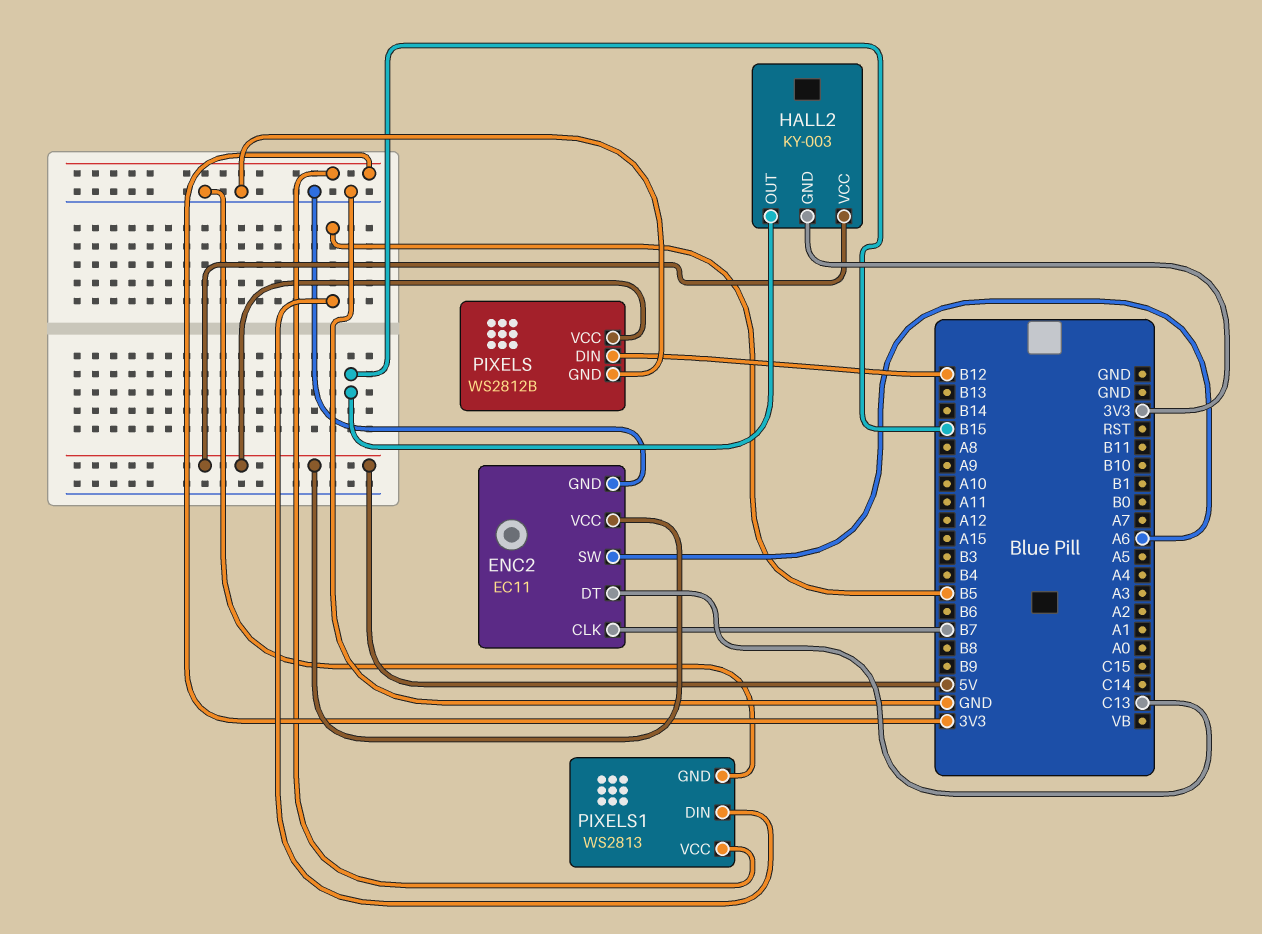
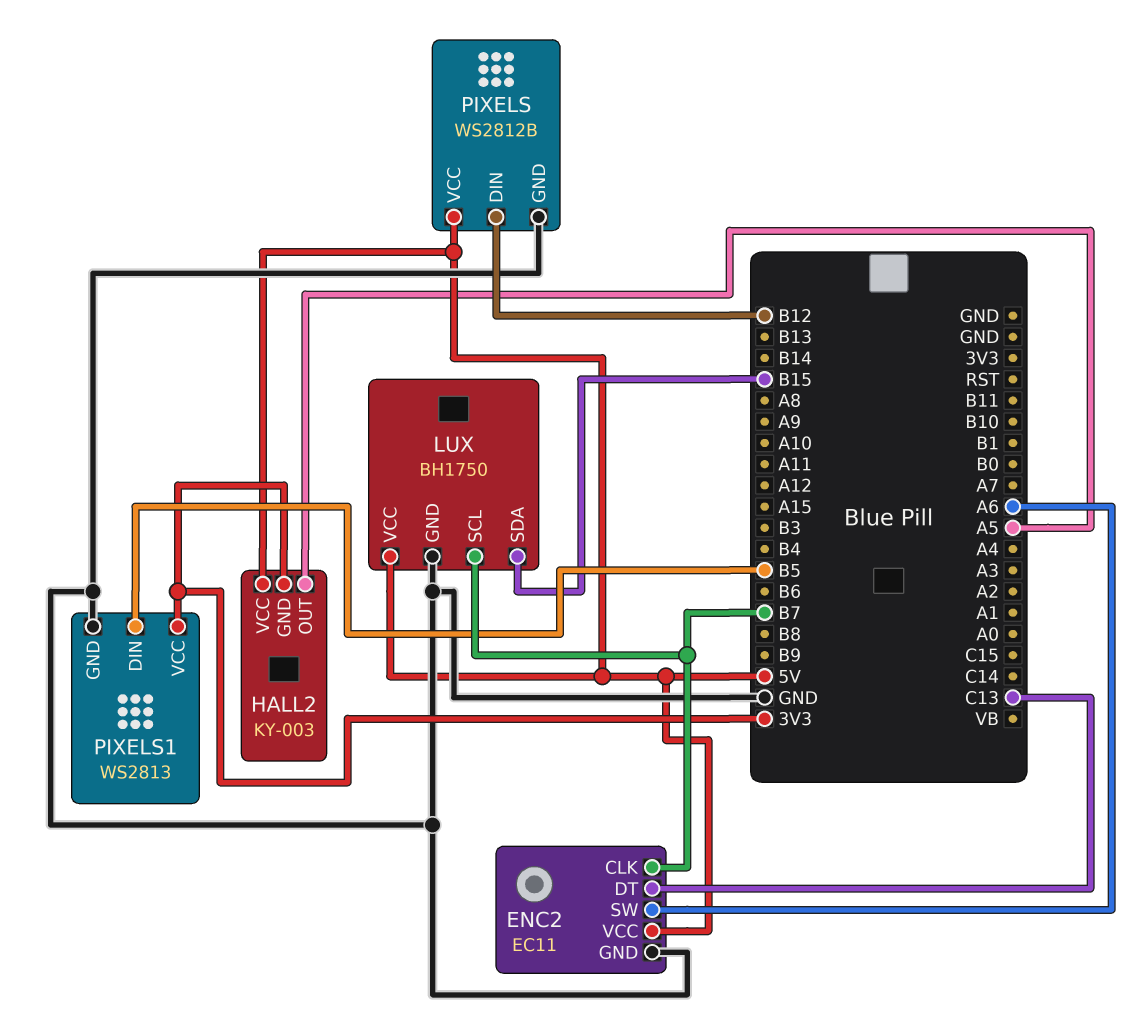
HALL2 pin OUT: B15 -> A5
LUX: none -> BH1750
LUX pin GND: none -> GND
LUX pin SCL: none -> B7
LUX pin SDA: none -> B15
LUX pin VCC: none -> 5V

